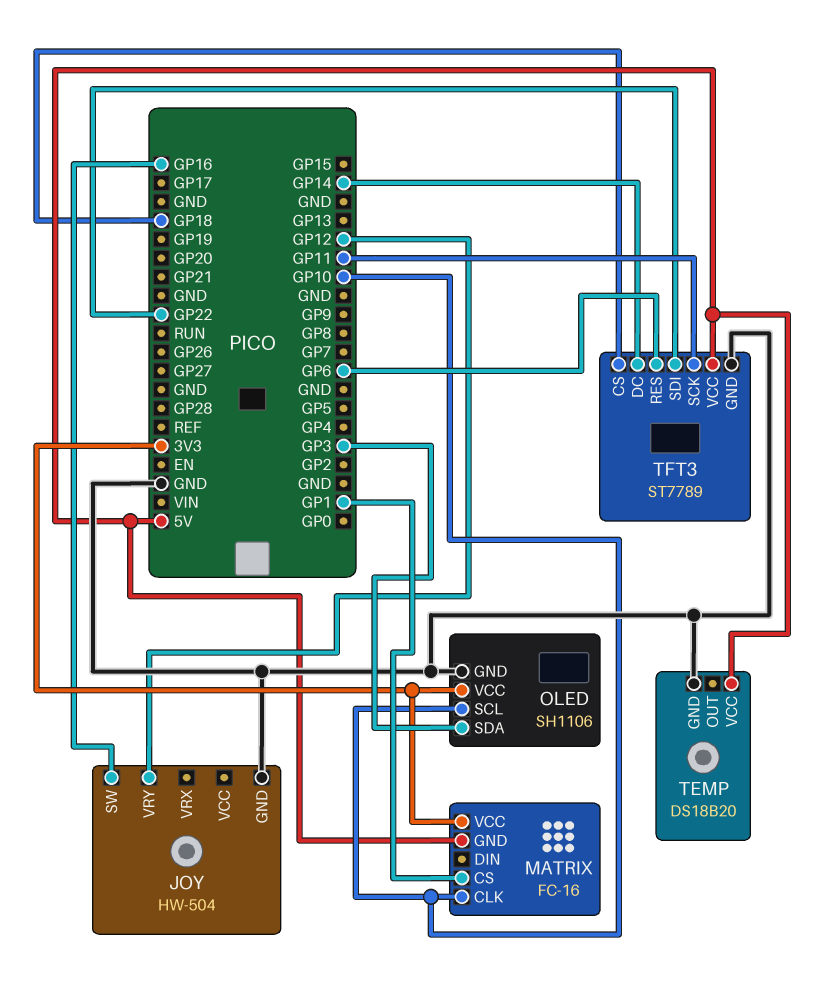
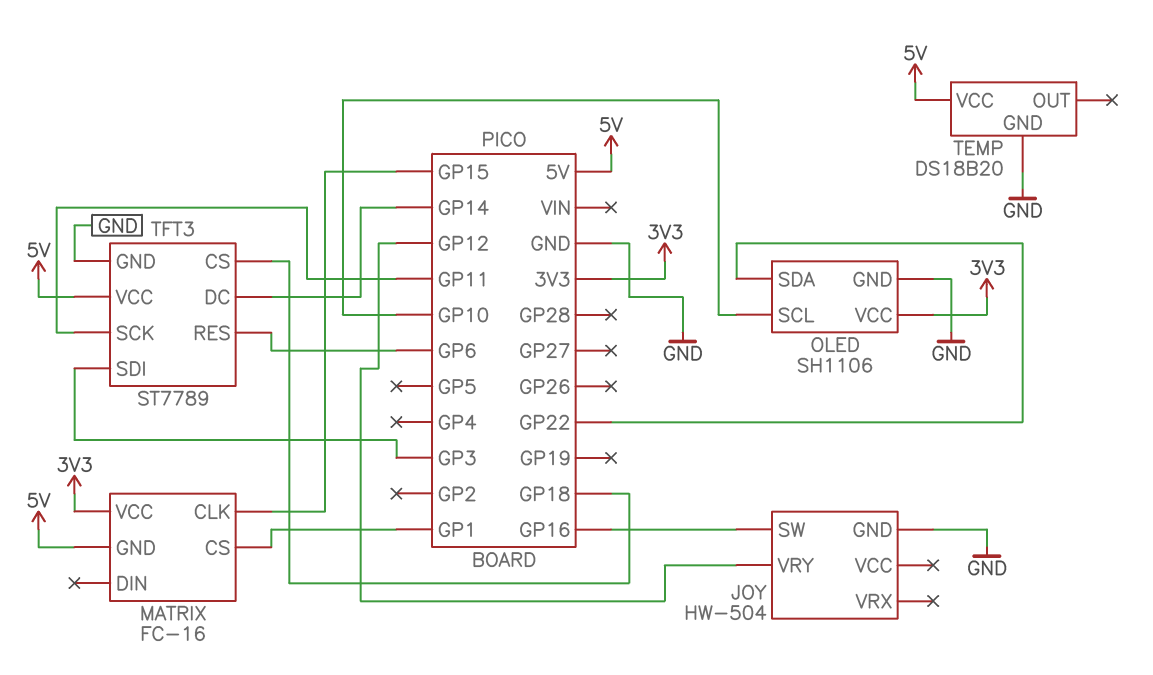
MATRIX pin CLK: GP10 -> GP15
OLED pin SDA: GP3 -> GP22
TFT3 pin SDI: GP22 -> GP3

